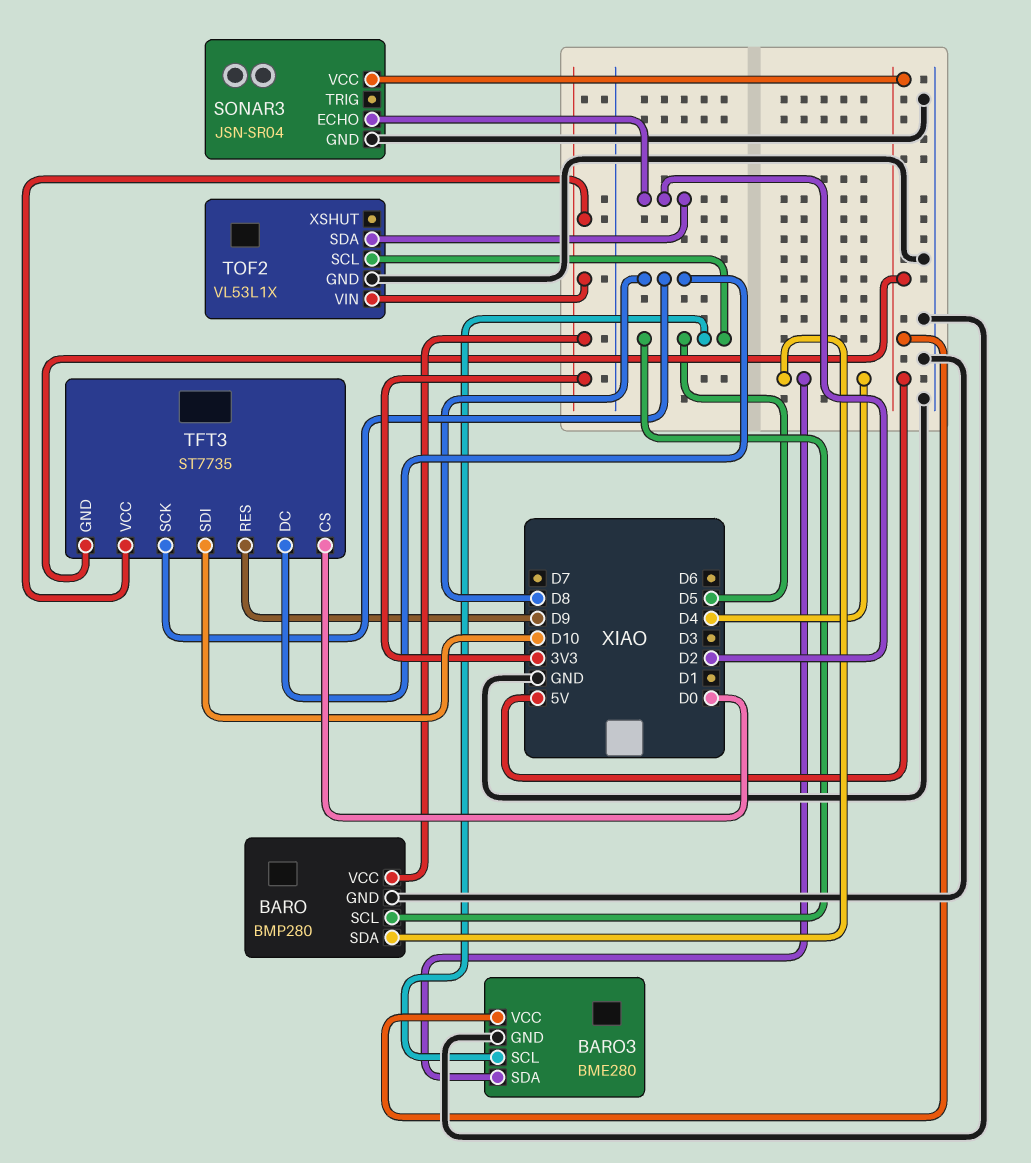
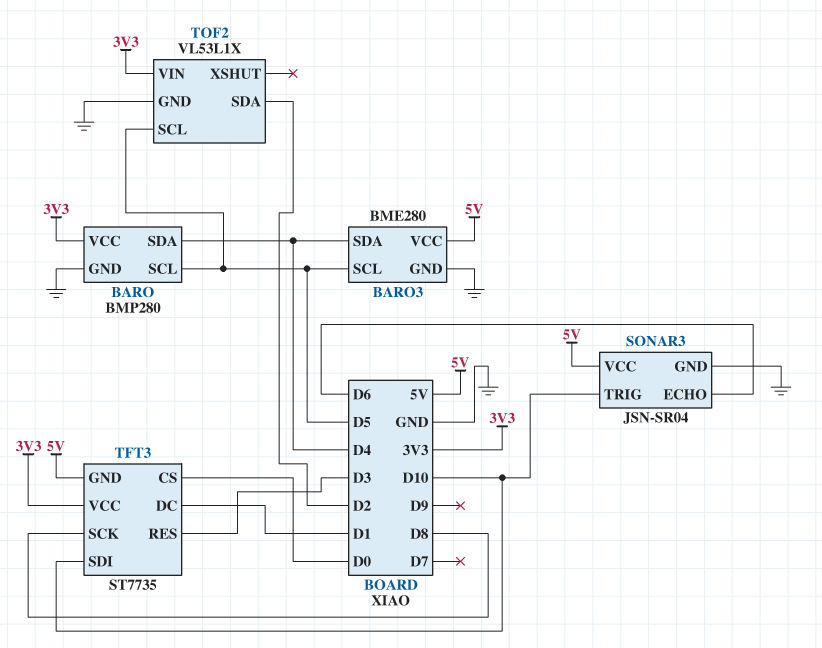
SONAR3 pin ECHO: D2 -> D6
SONAR3 pin TRIG: none -> D10
TFT3 pin DC: D8 -> D1
TFT3 pin RES: D9 -> D3

